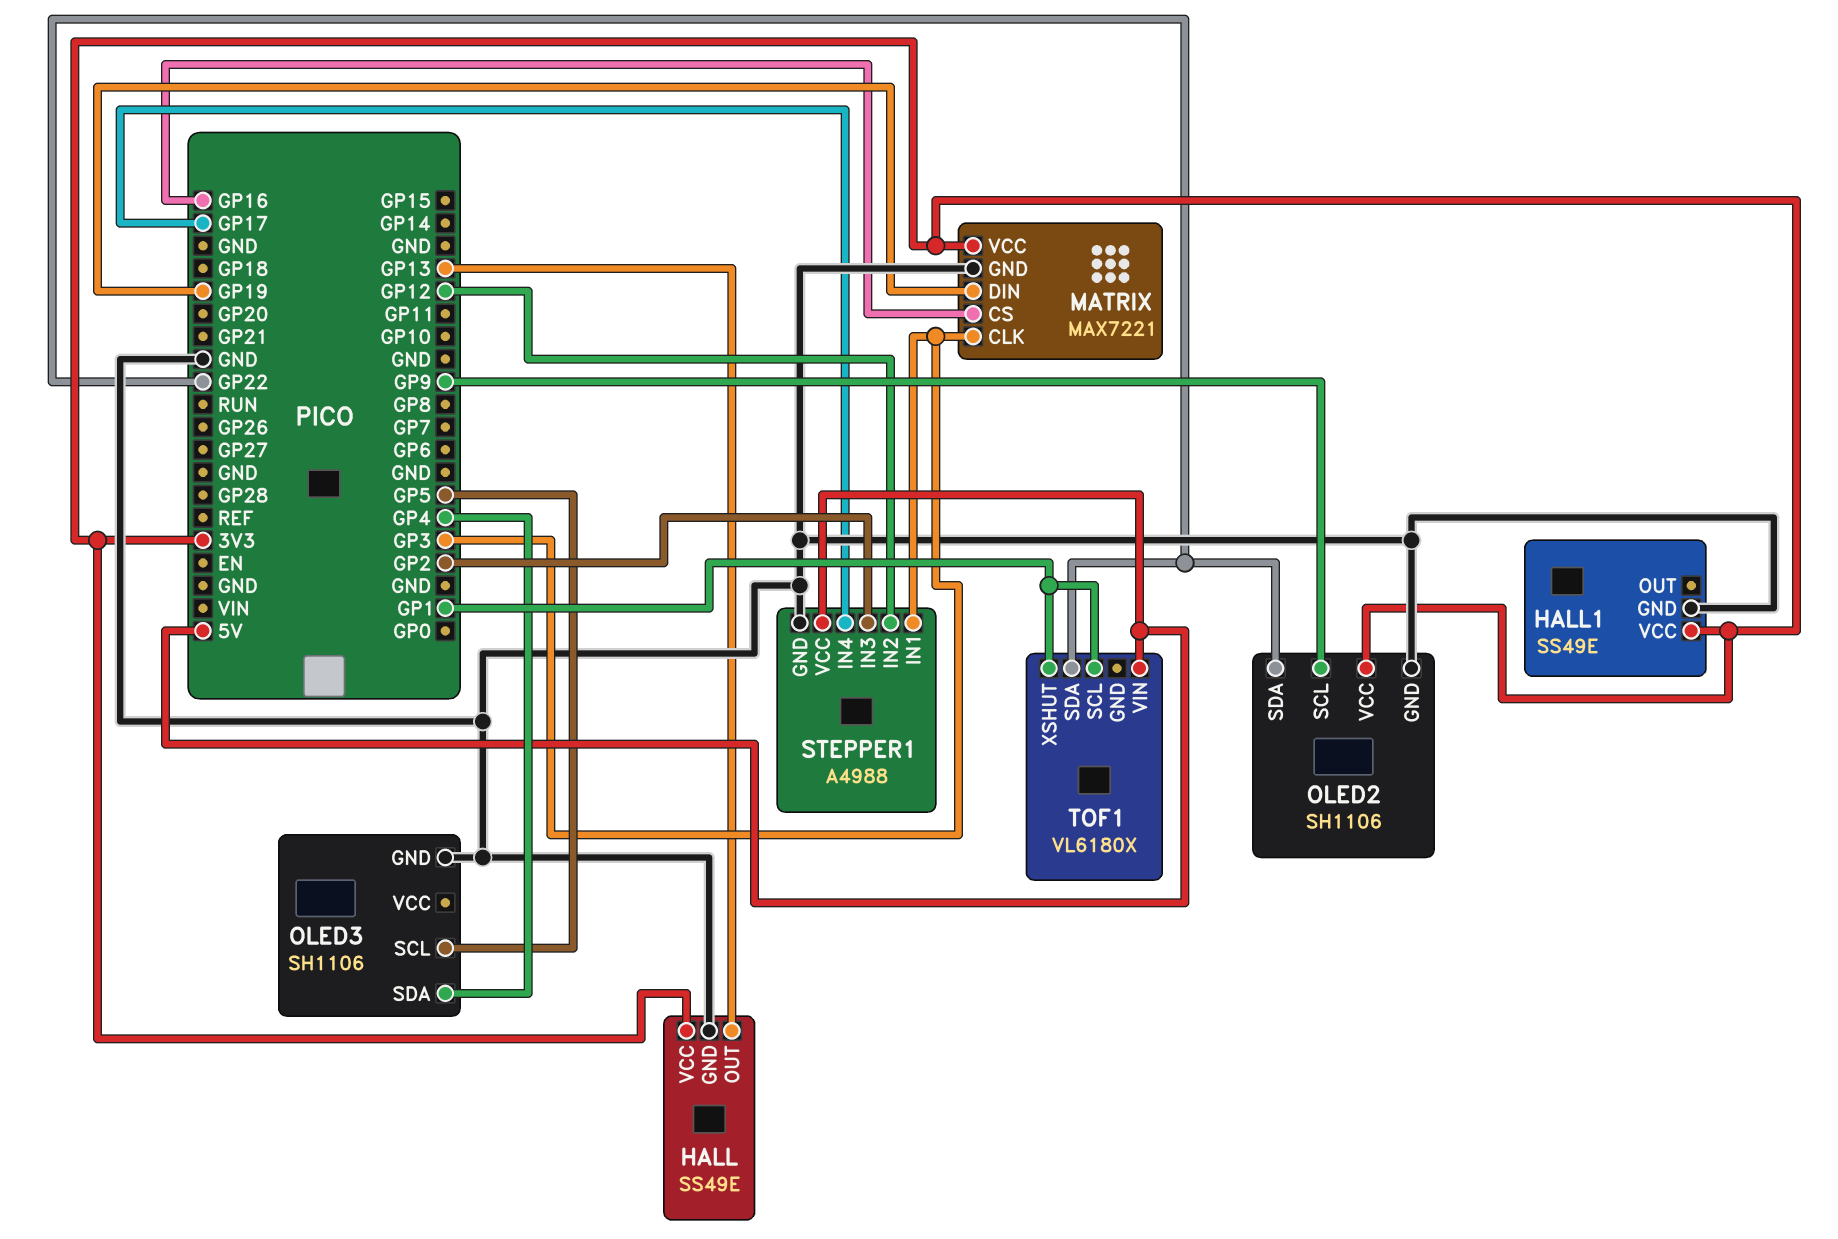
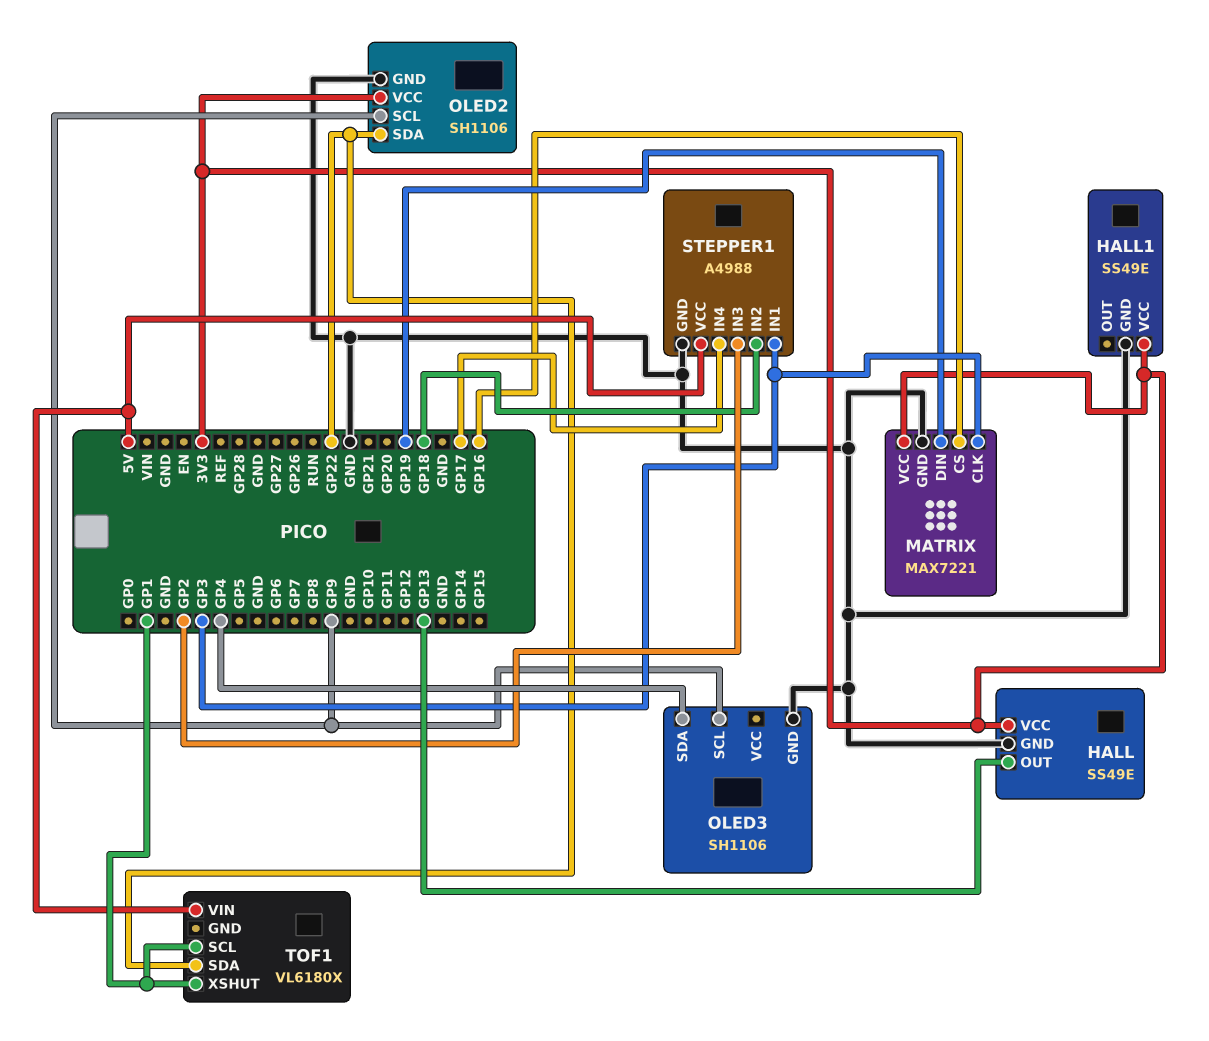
OLED3 pin SCL: GP5 -> GP9
STEPPER1 pin IN2: GP12 -> GP18

